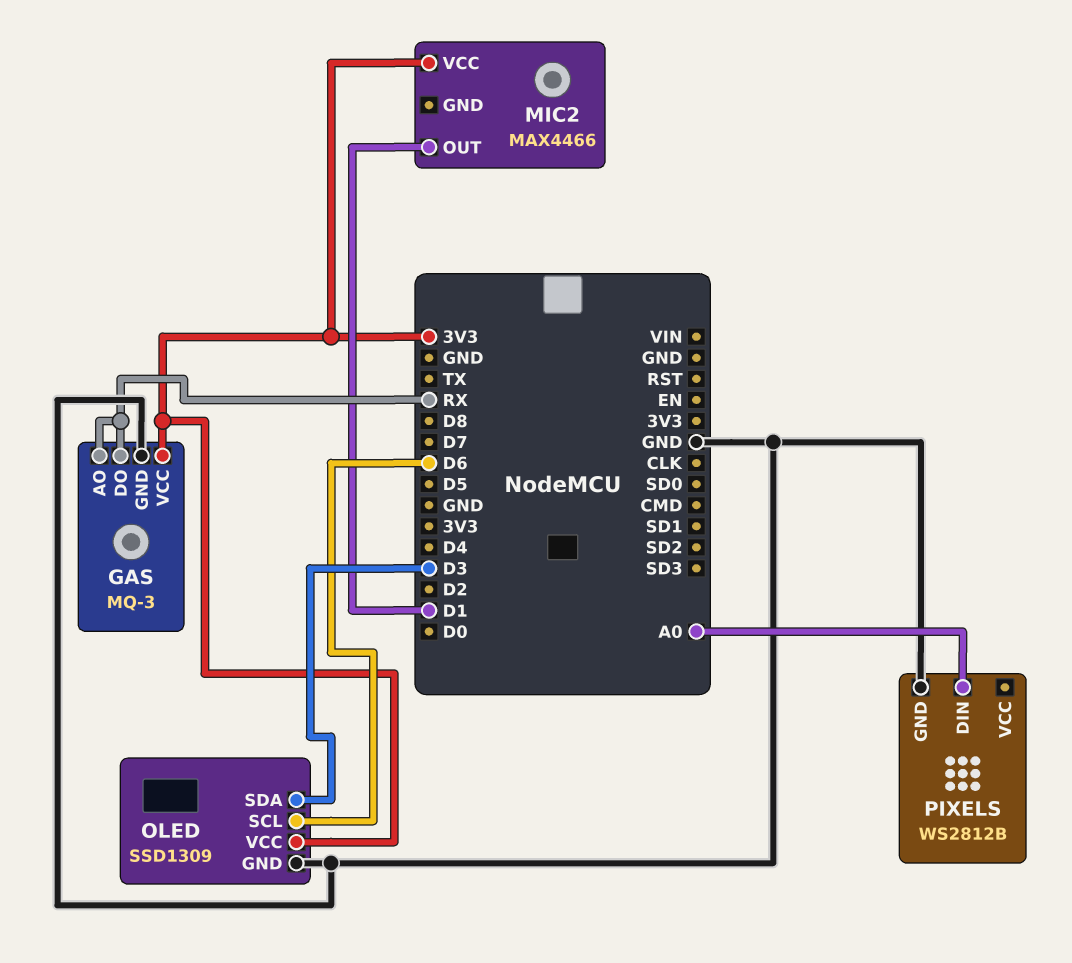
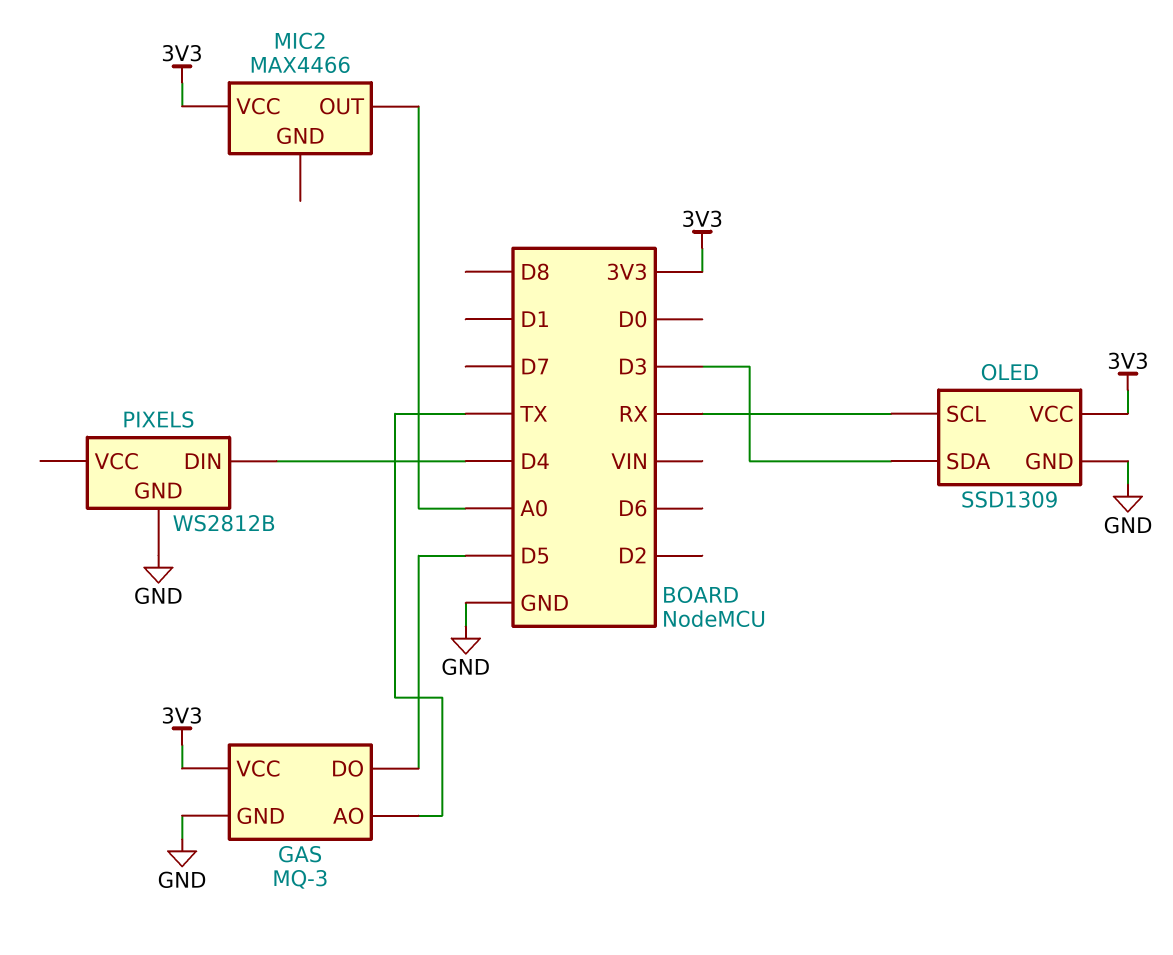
GAS pin AO: RX -> TX
GAS pin DO: RX -> D5
MIC2 pin OUT: D1 -> A0
OLED pin SCL: D6 -> RX
PIXELS pin DIN: A0 -> D4

